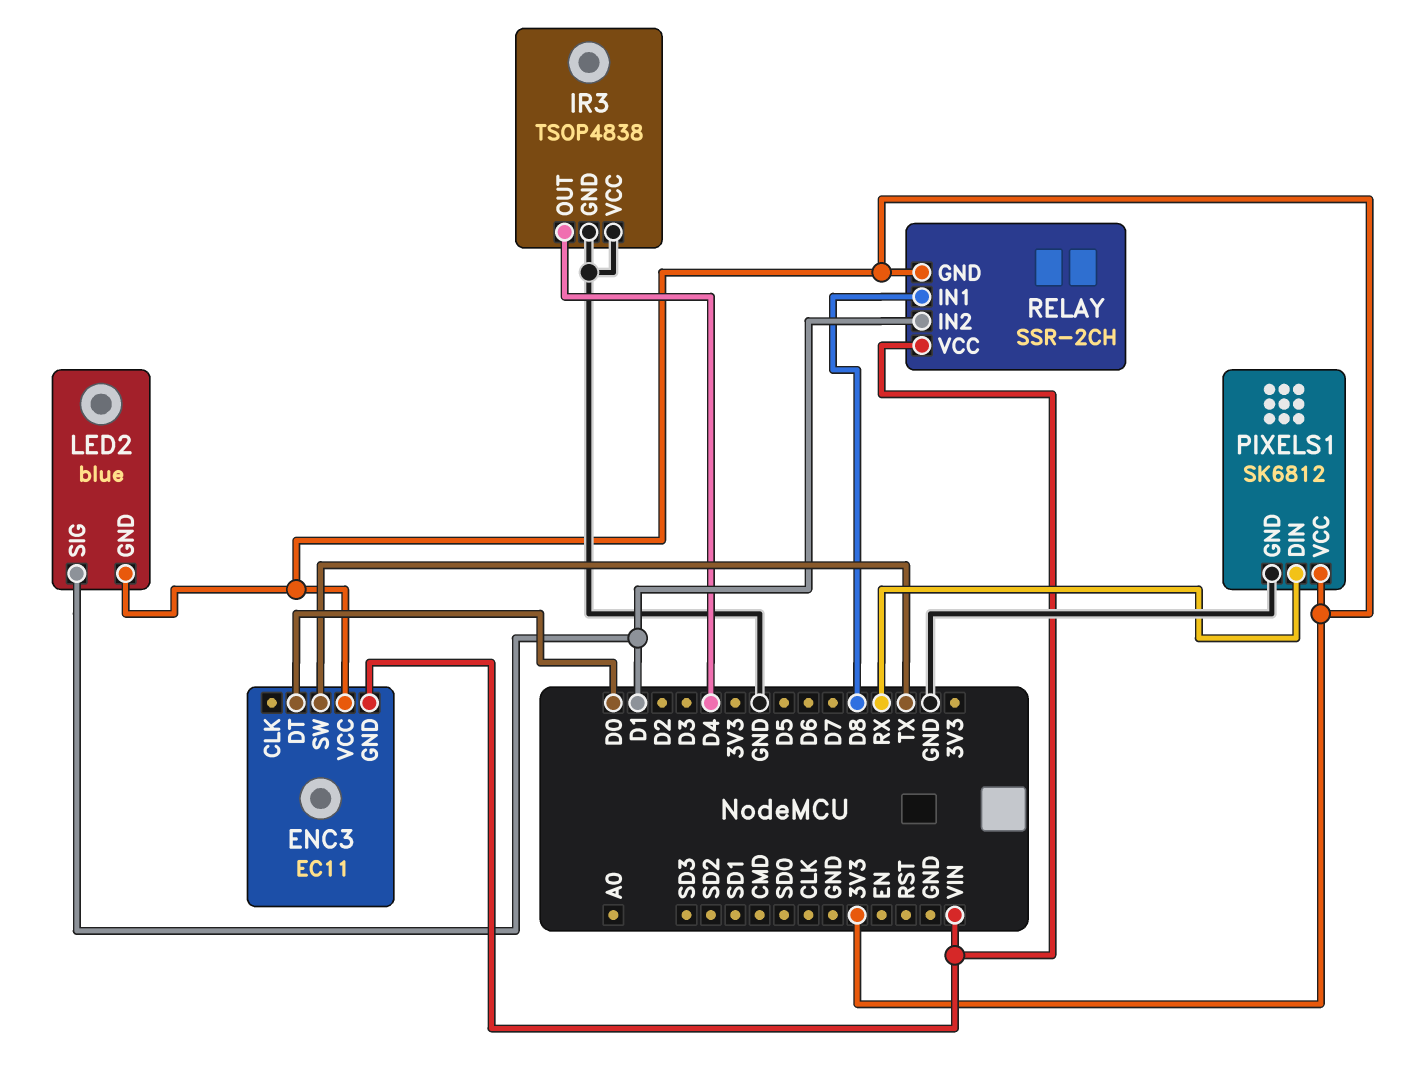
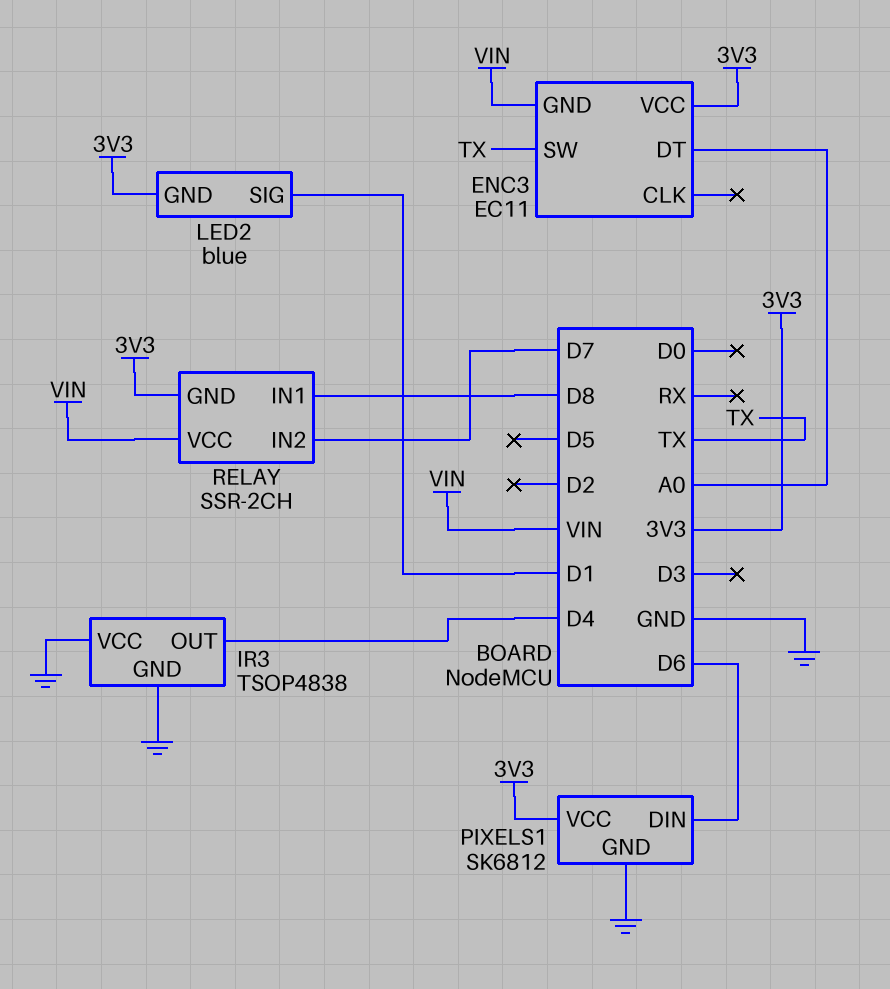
ENC3 pin DT: D0 -> A0
PIXELS1 pin DIN: RX -> D6
RELAY pin IN2: D1 -> D7

